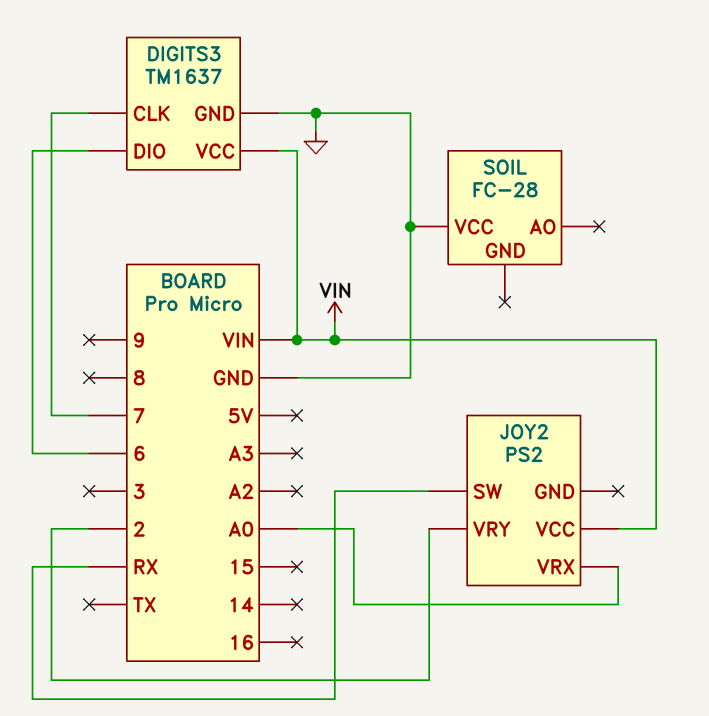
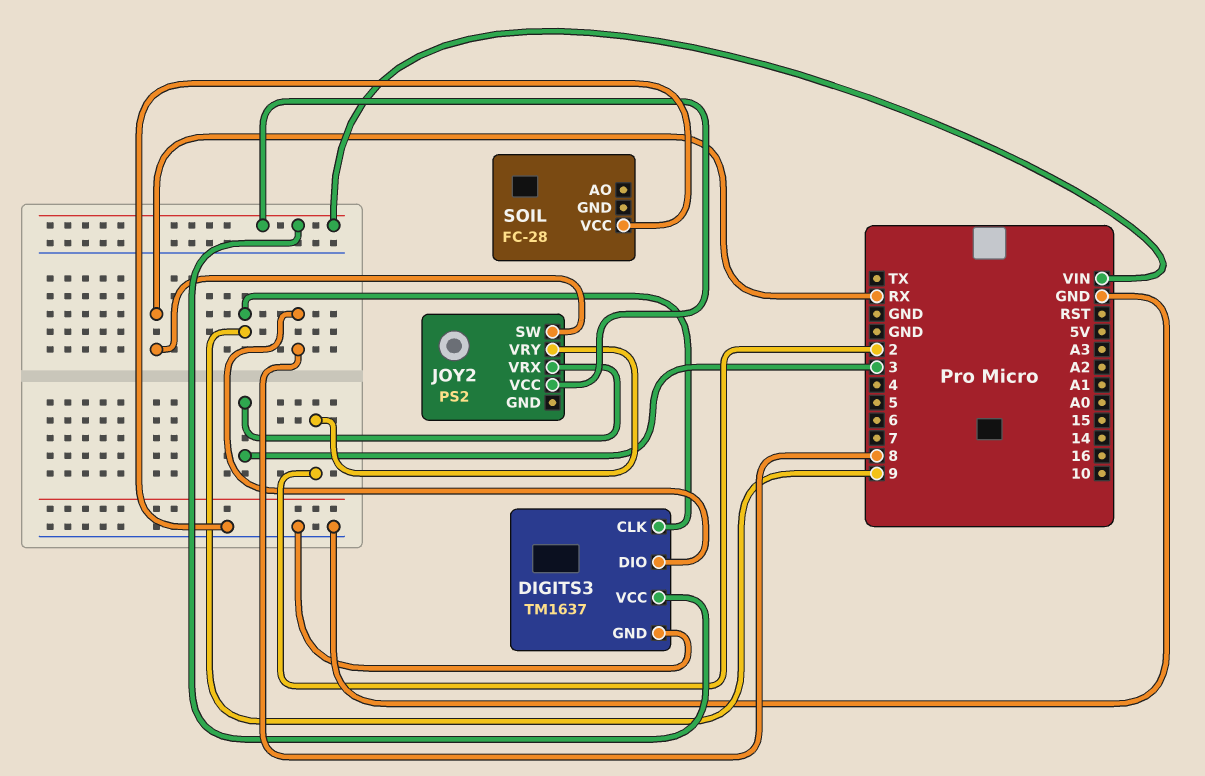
DIGITS3 pin CLK: 7 -> 9
DIGITS3 pin DIO: 6 -> 8
JOY2 pin VRX: A0 -> 3

